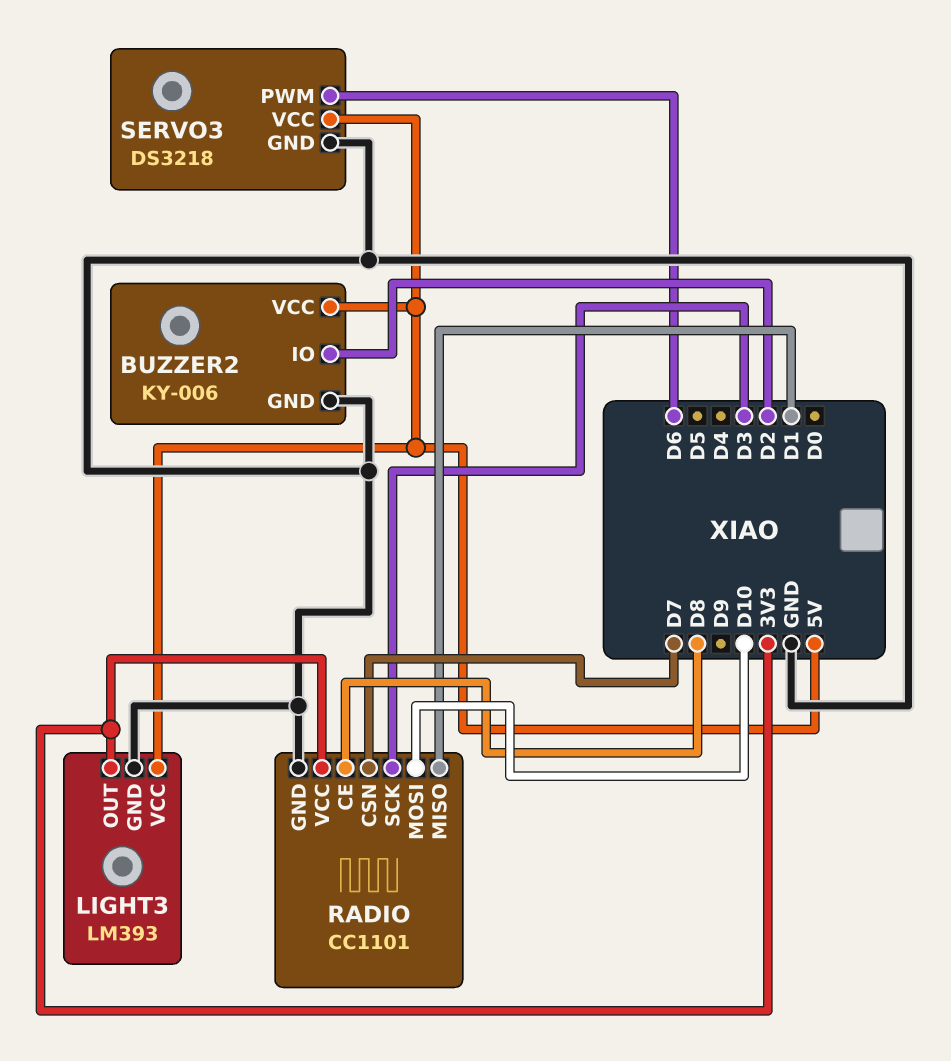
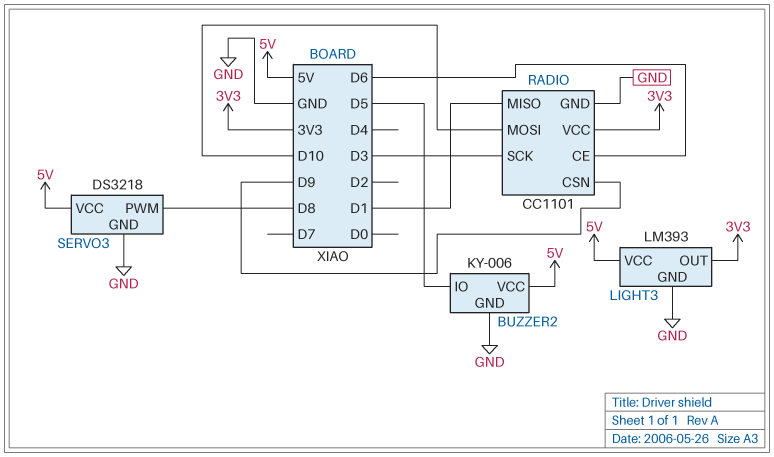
BUZZER2 pin IO: D2 -> D5
RADIO pin CE: D8 -> D6
RADIO pin CSN: D7 -> D9
SERVO3 pin PWM: D6 -> D8

